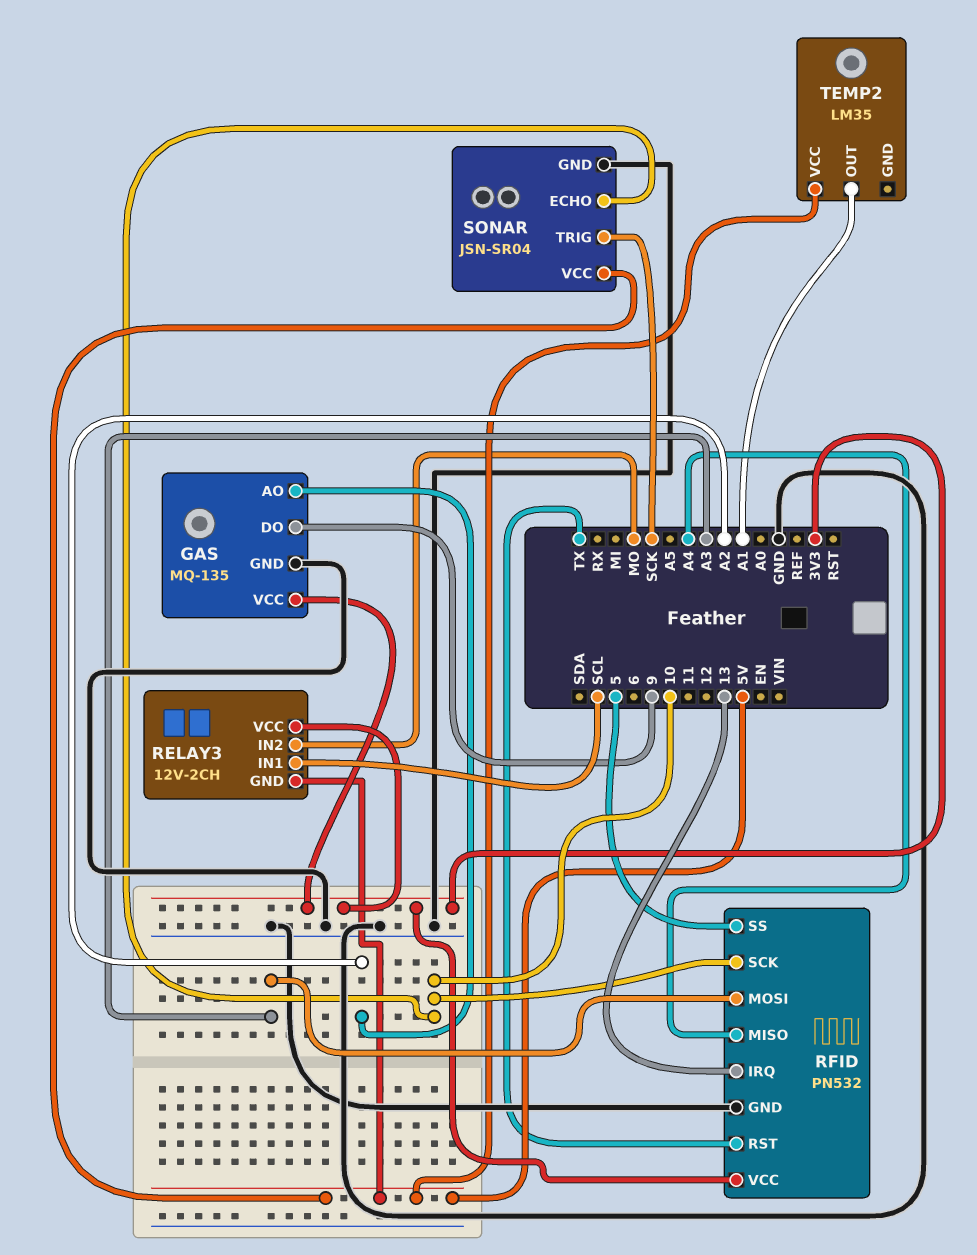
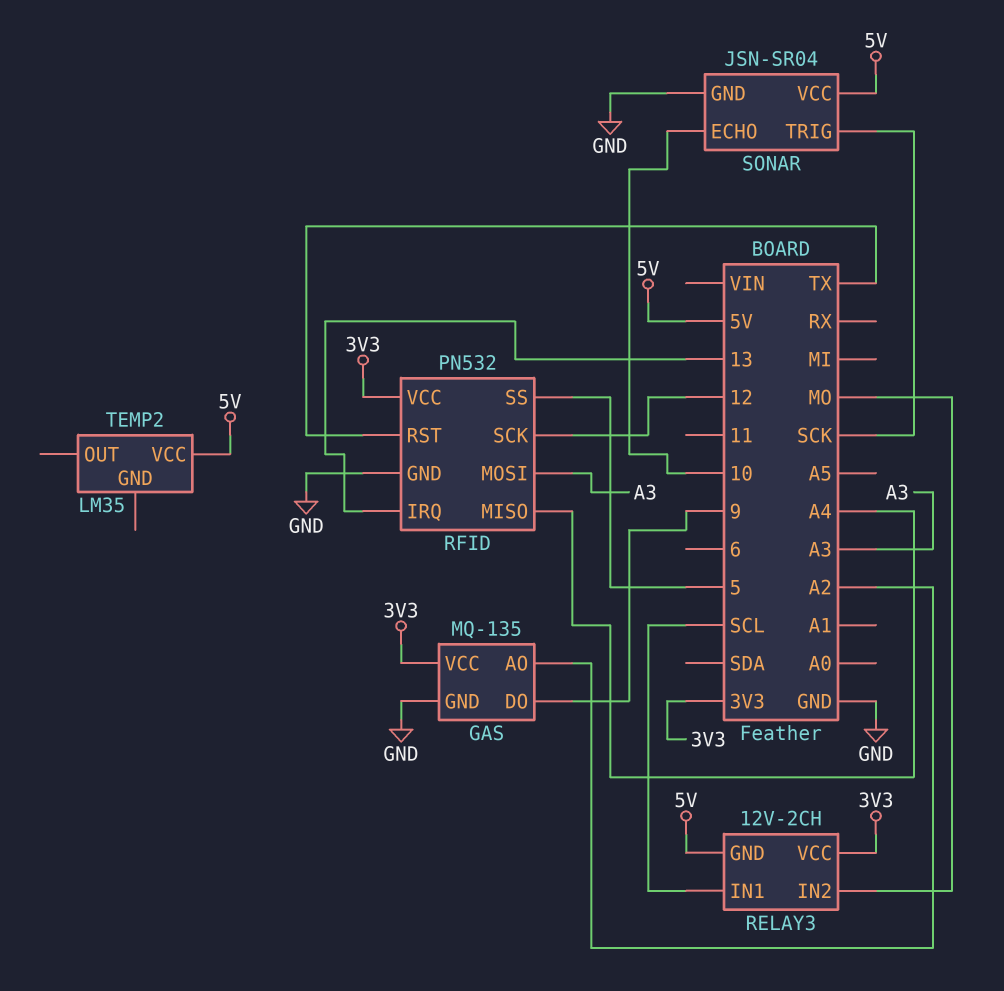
RFID pin SCK: 10 -> 12
TEMP2 pin OUT: A1 -> none

